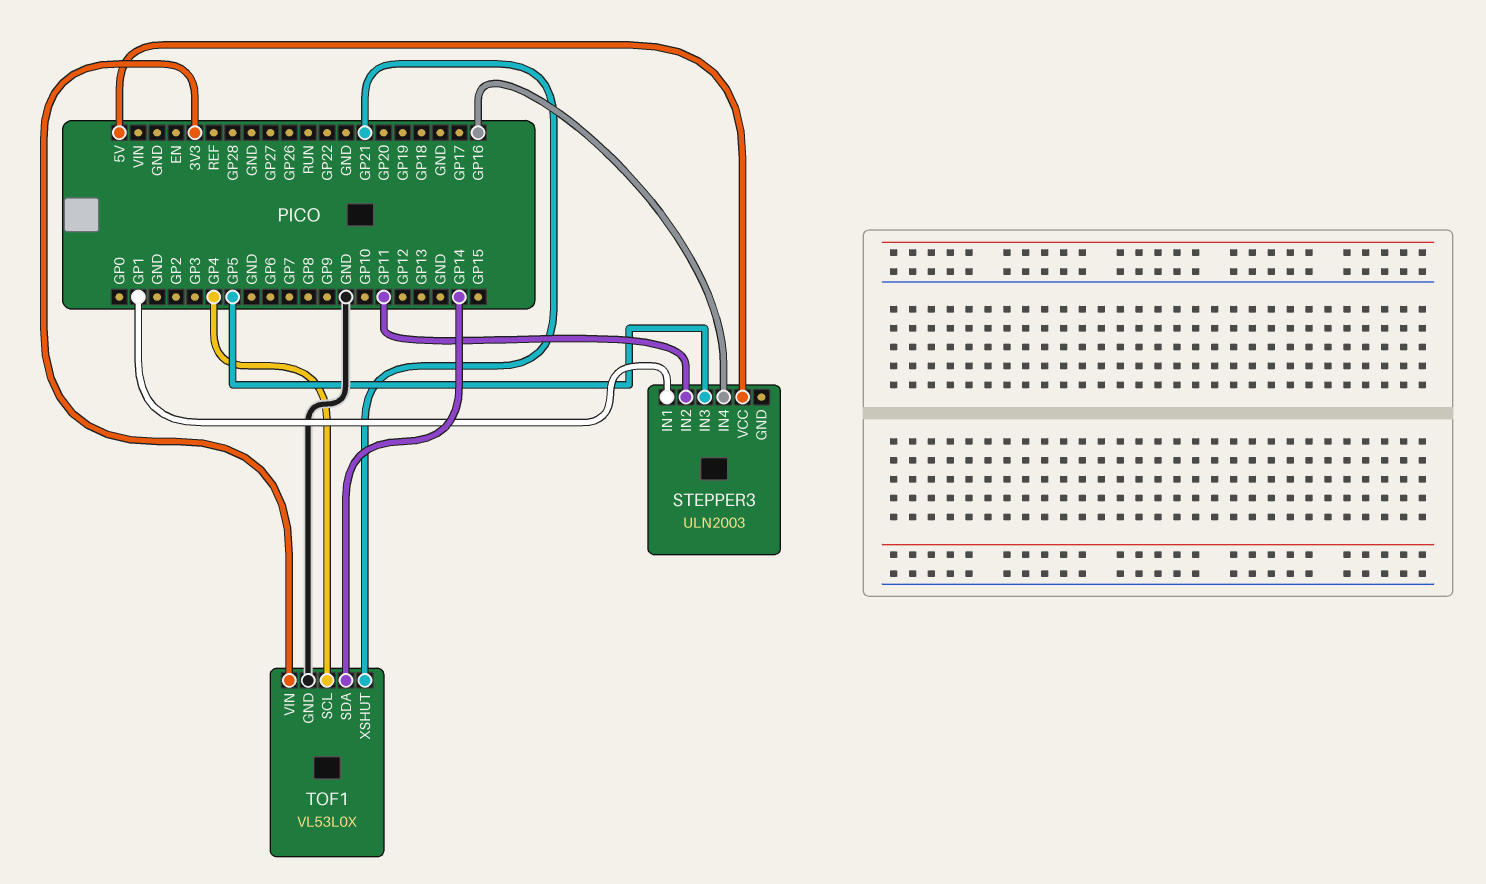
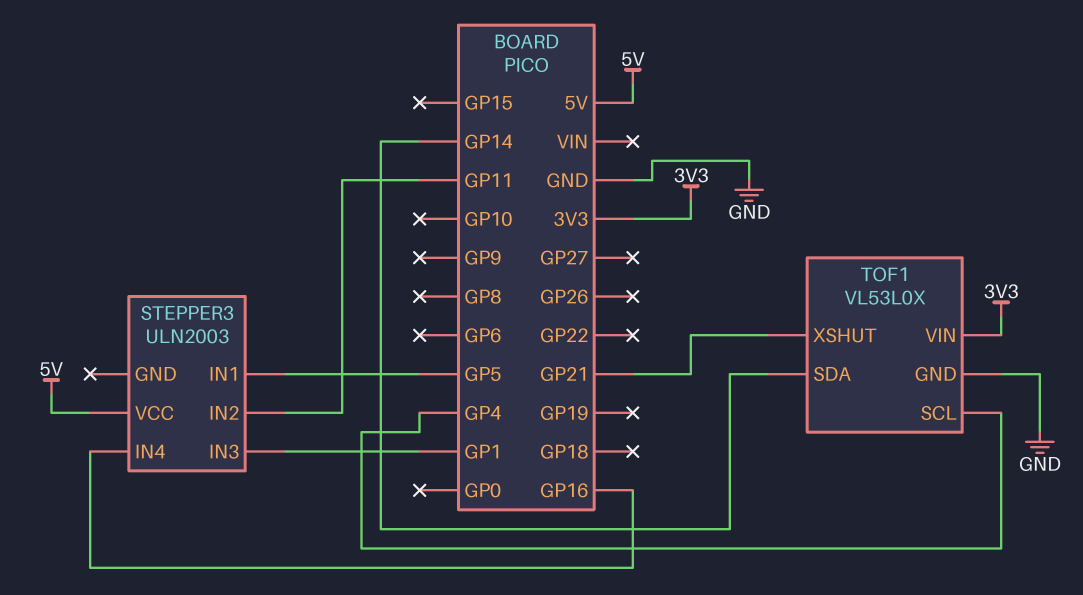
STEPPER3 pin IN1: GP1 -> GP5
STEPPER3 pin IN3: GP5 -> GP1

